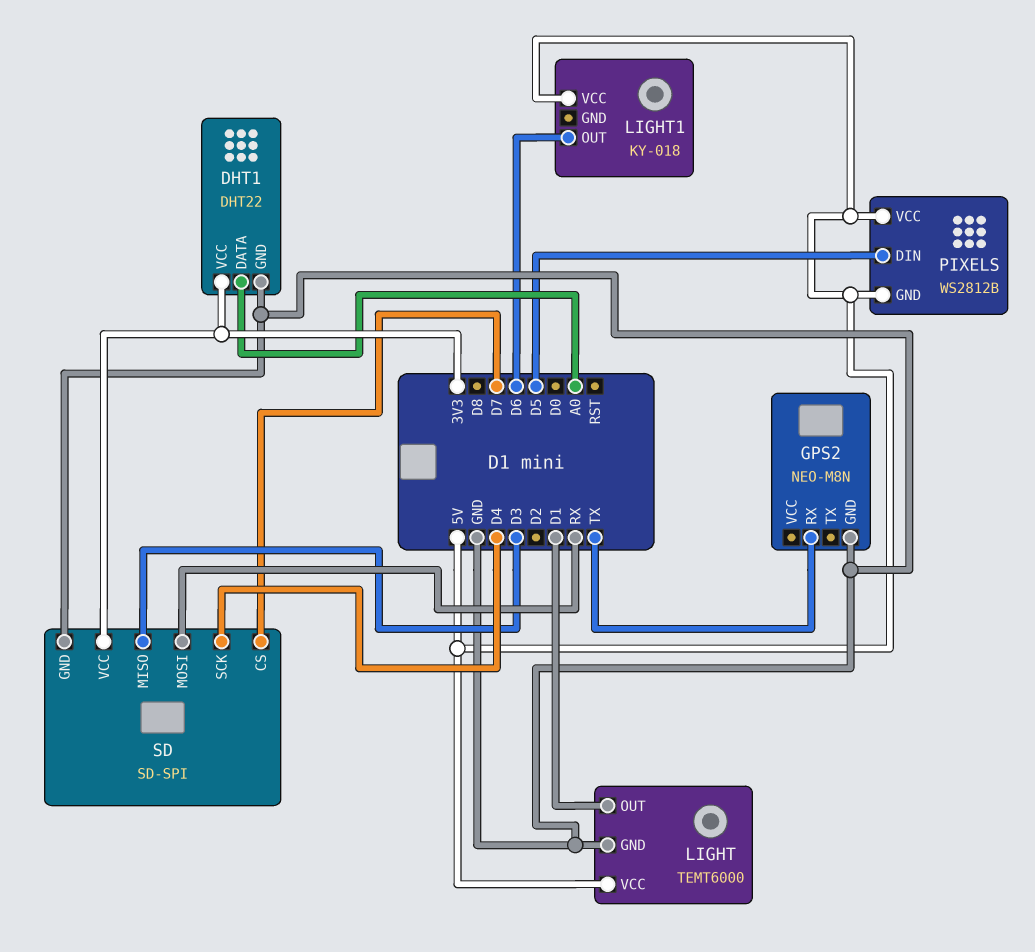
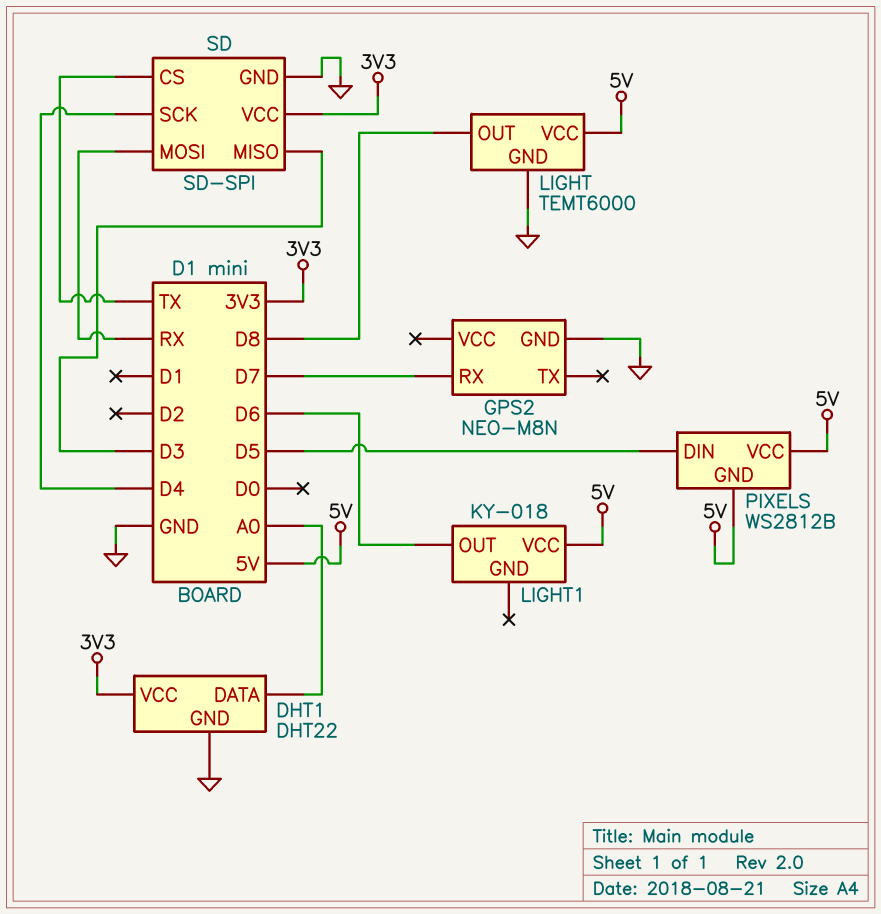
GPS2 pin RX: TX -> D7
LIGHT pin OUT: D1 -> D8
SD pin CS: D7 -> TX

